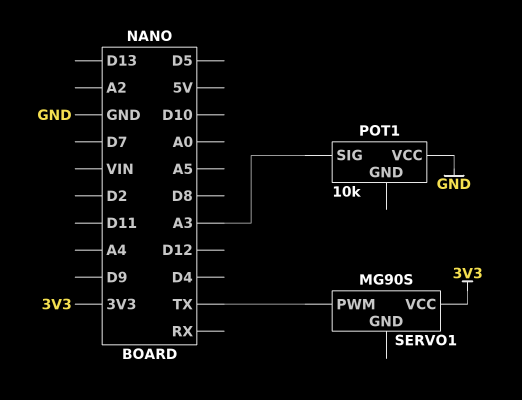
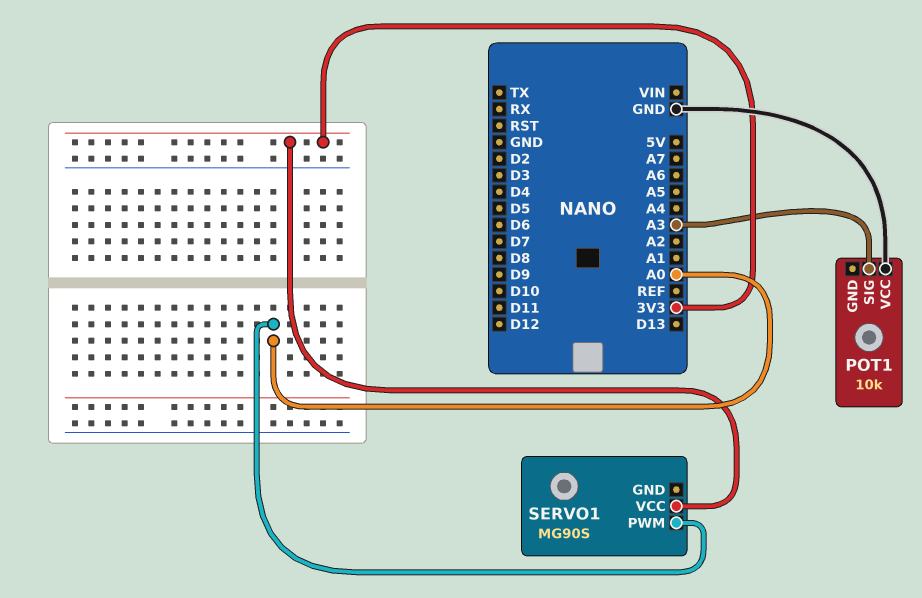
SERVO1 pin PWM: TX -> A0

